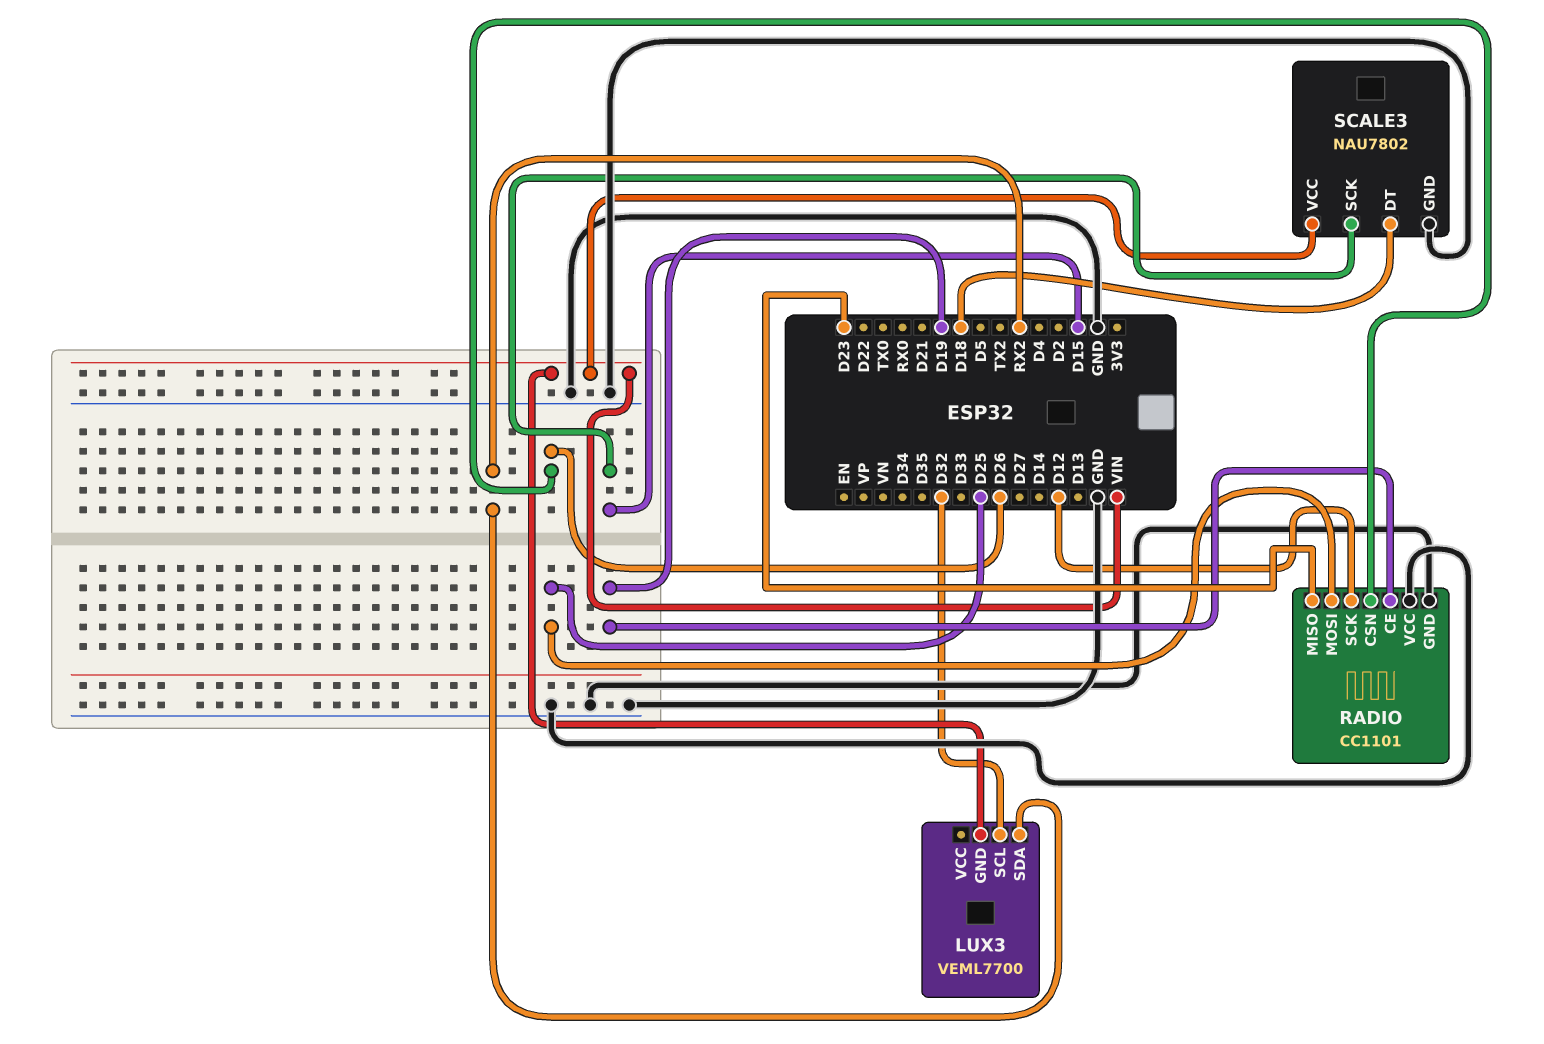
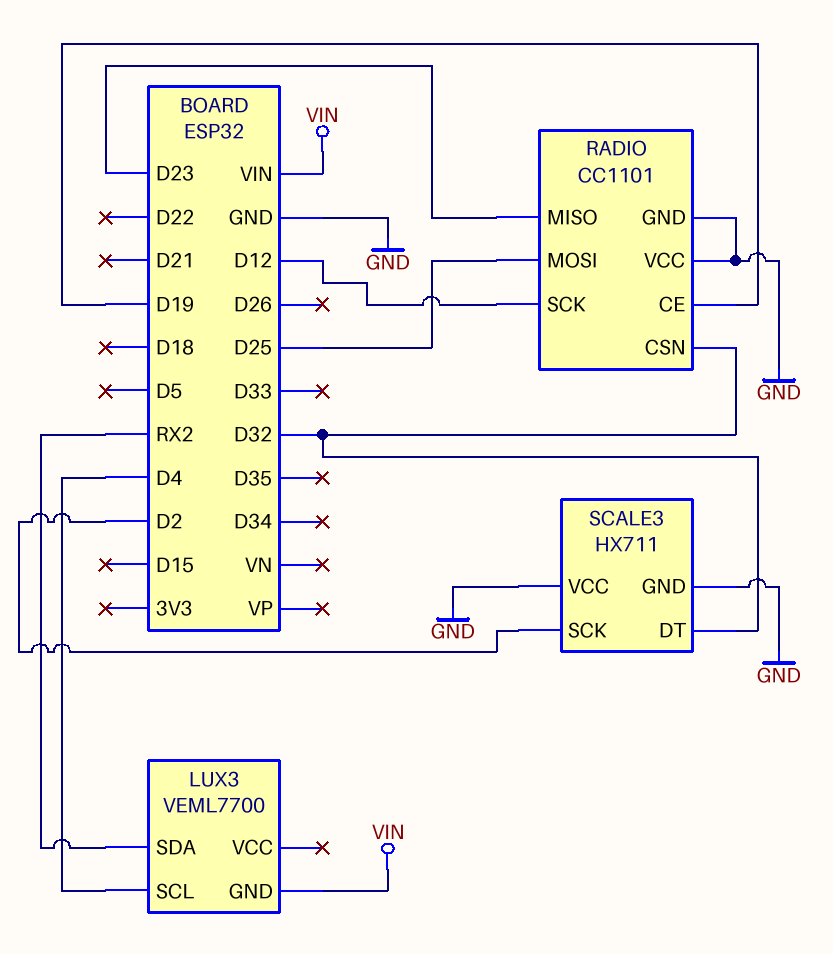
LUX3 pin SCL: D32 -> D4
RADIO pin CSN: D26 -> D32
SCALE3: NAU7802 -> HX711
SCALE3 pin DT: D18 -> D32
SCALE3 pin SCK: D15 -> D2
SCALE3 pin VCC: VIN -> GND

